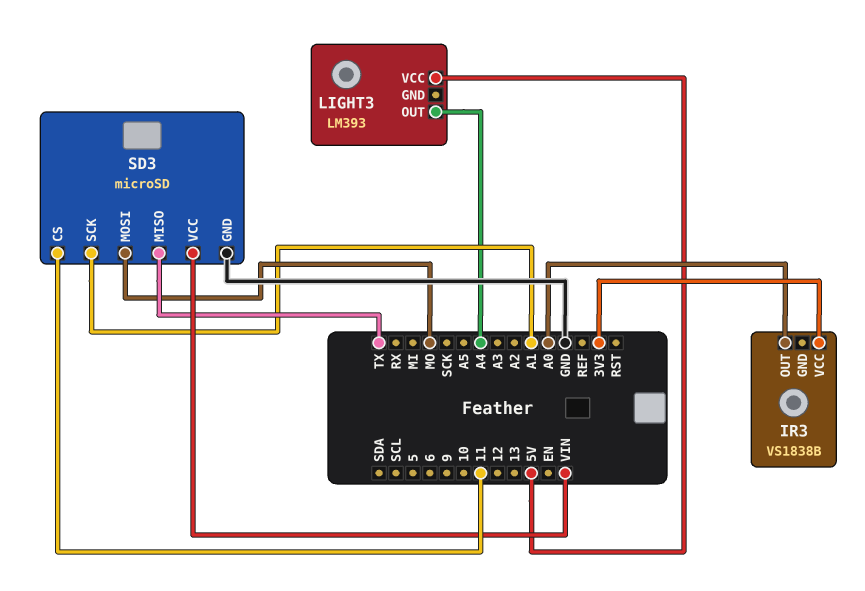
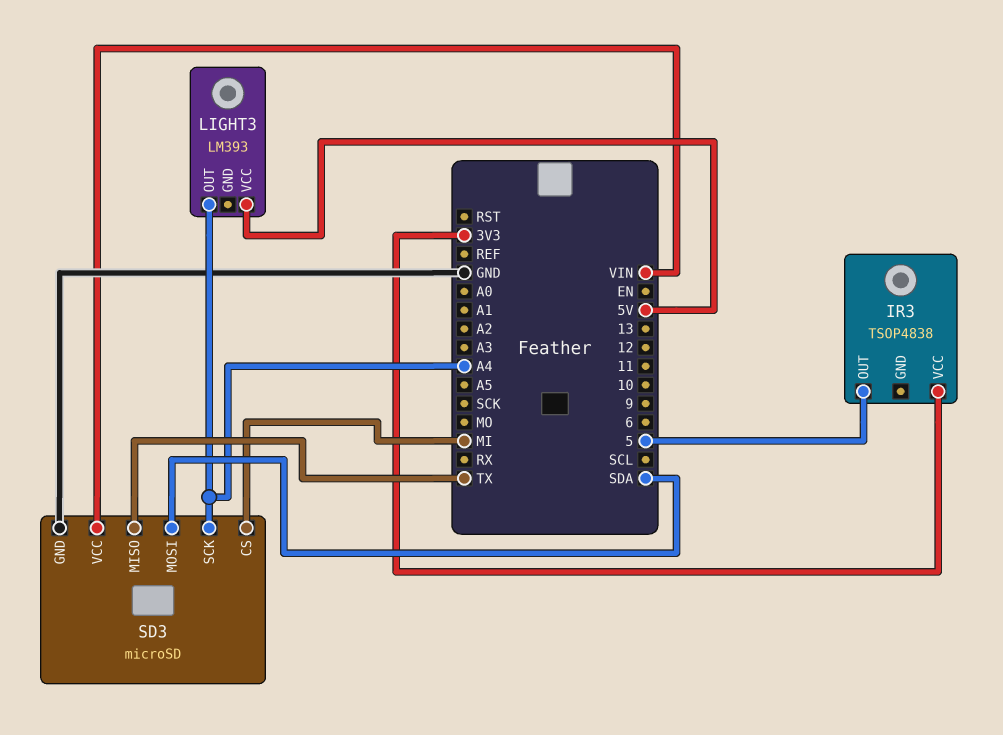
IR3: VS1838B -> TSOP4838
IR3 pin OUT: A0 -> 5
SD3 pin CS: 11 -> MI
SD3 pin MOSI: MO -> SDA
SD3 pin SCK: A1 -> A4

